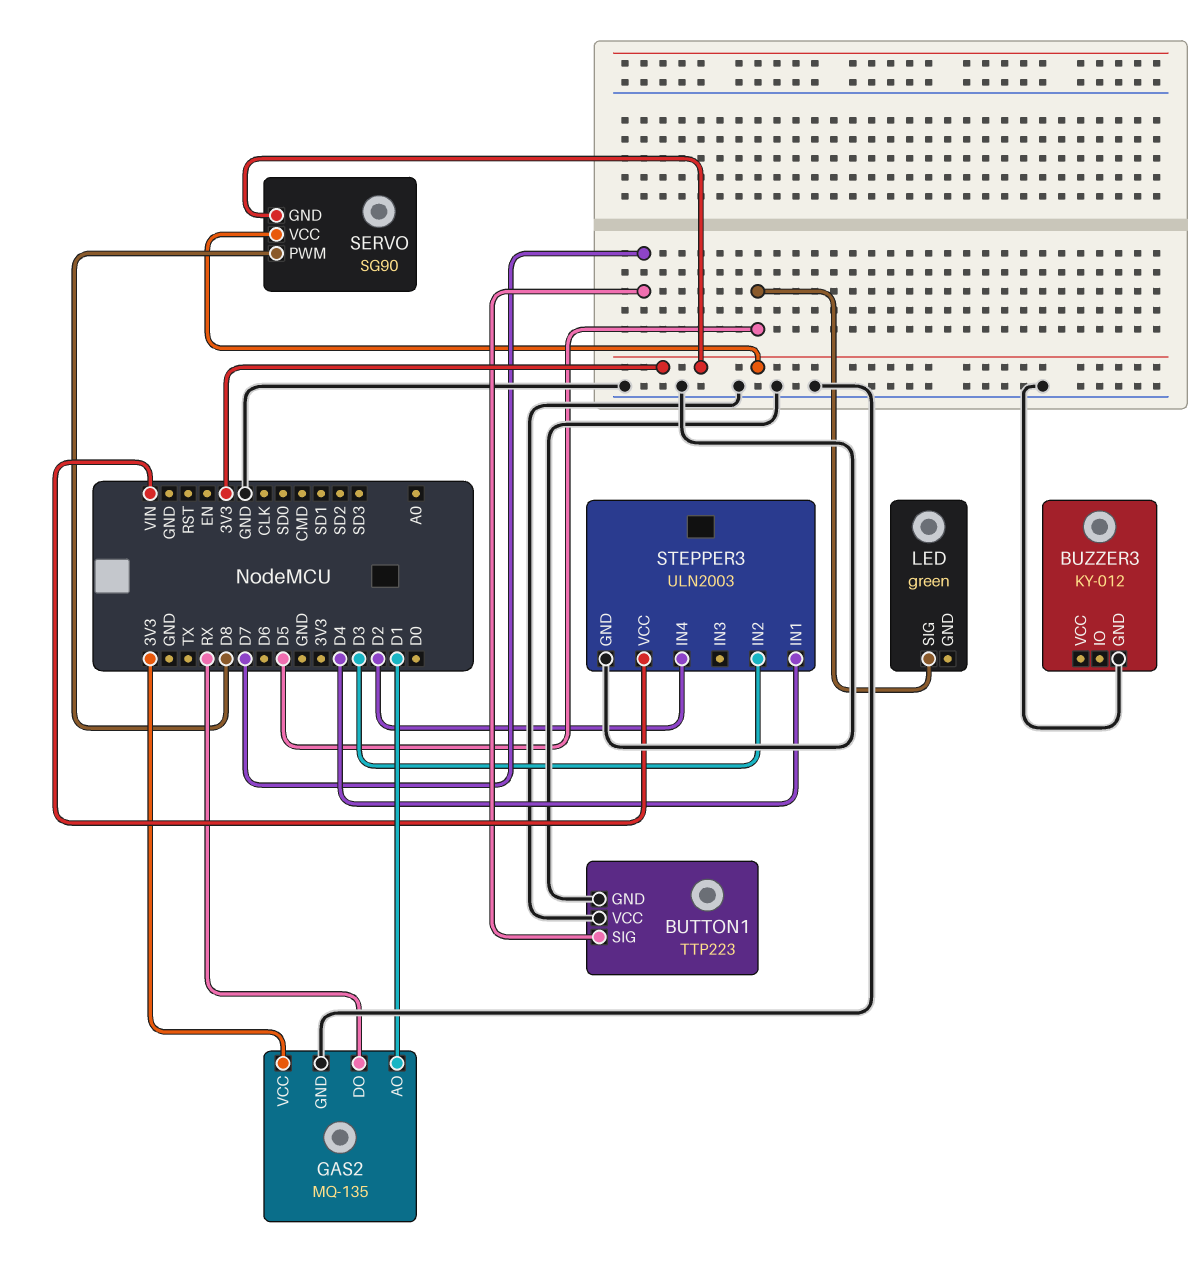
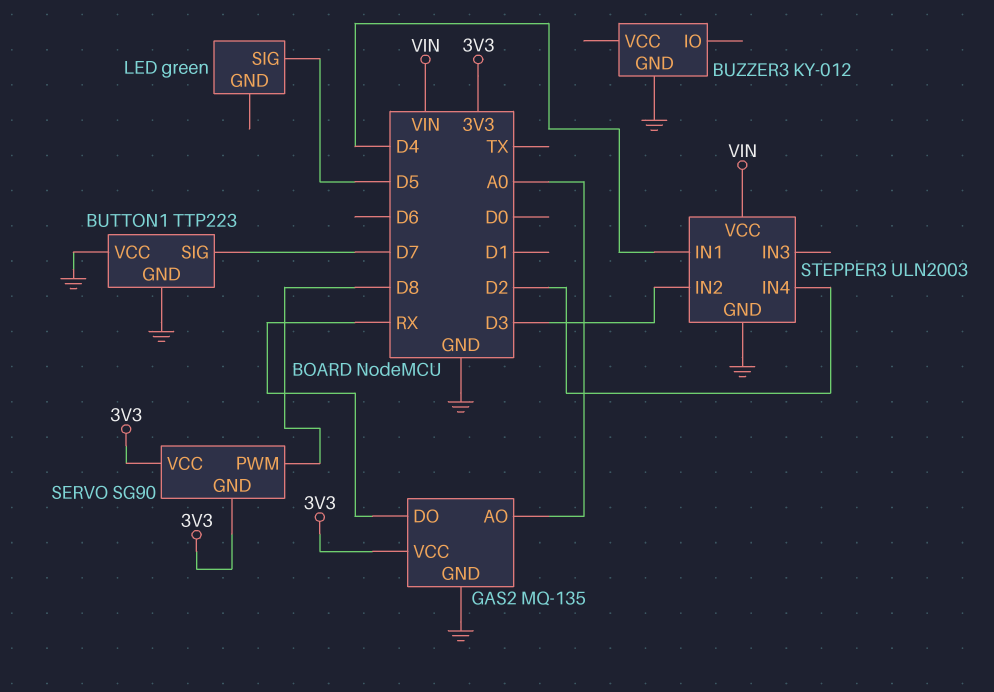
GAS2 pin AO: D1 -> A0

